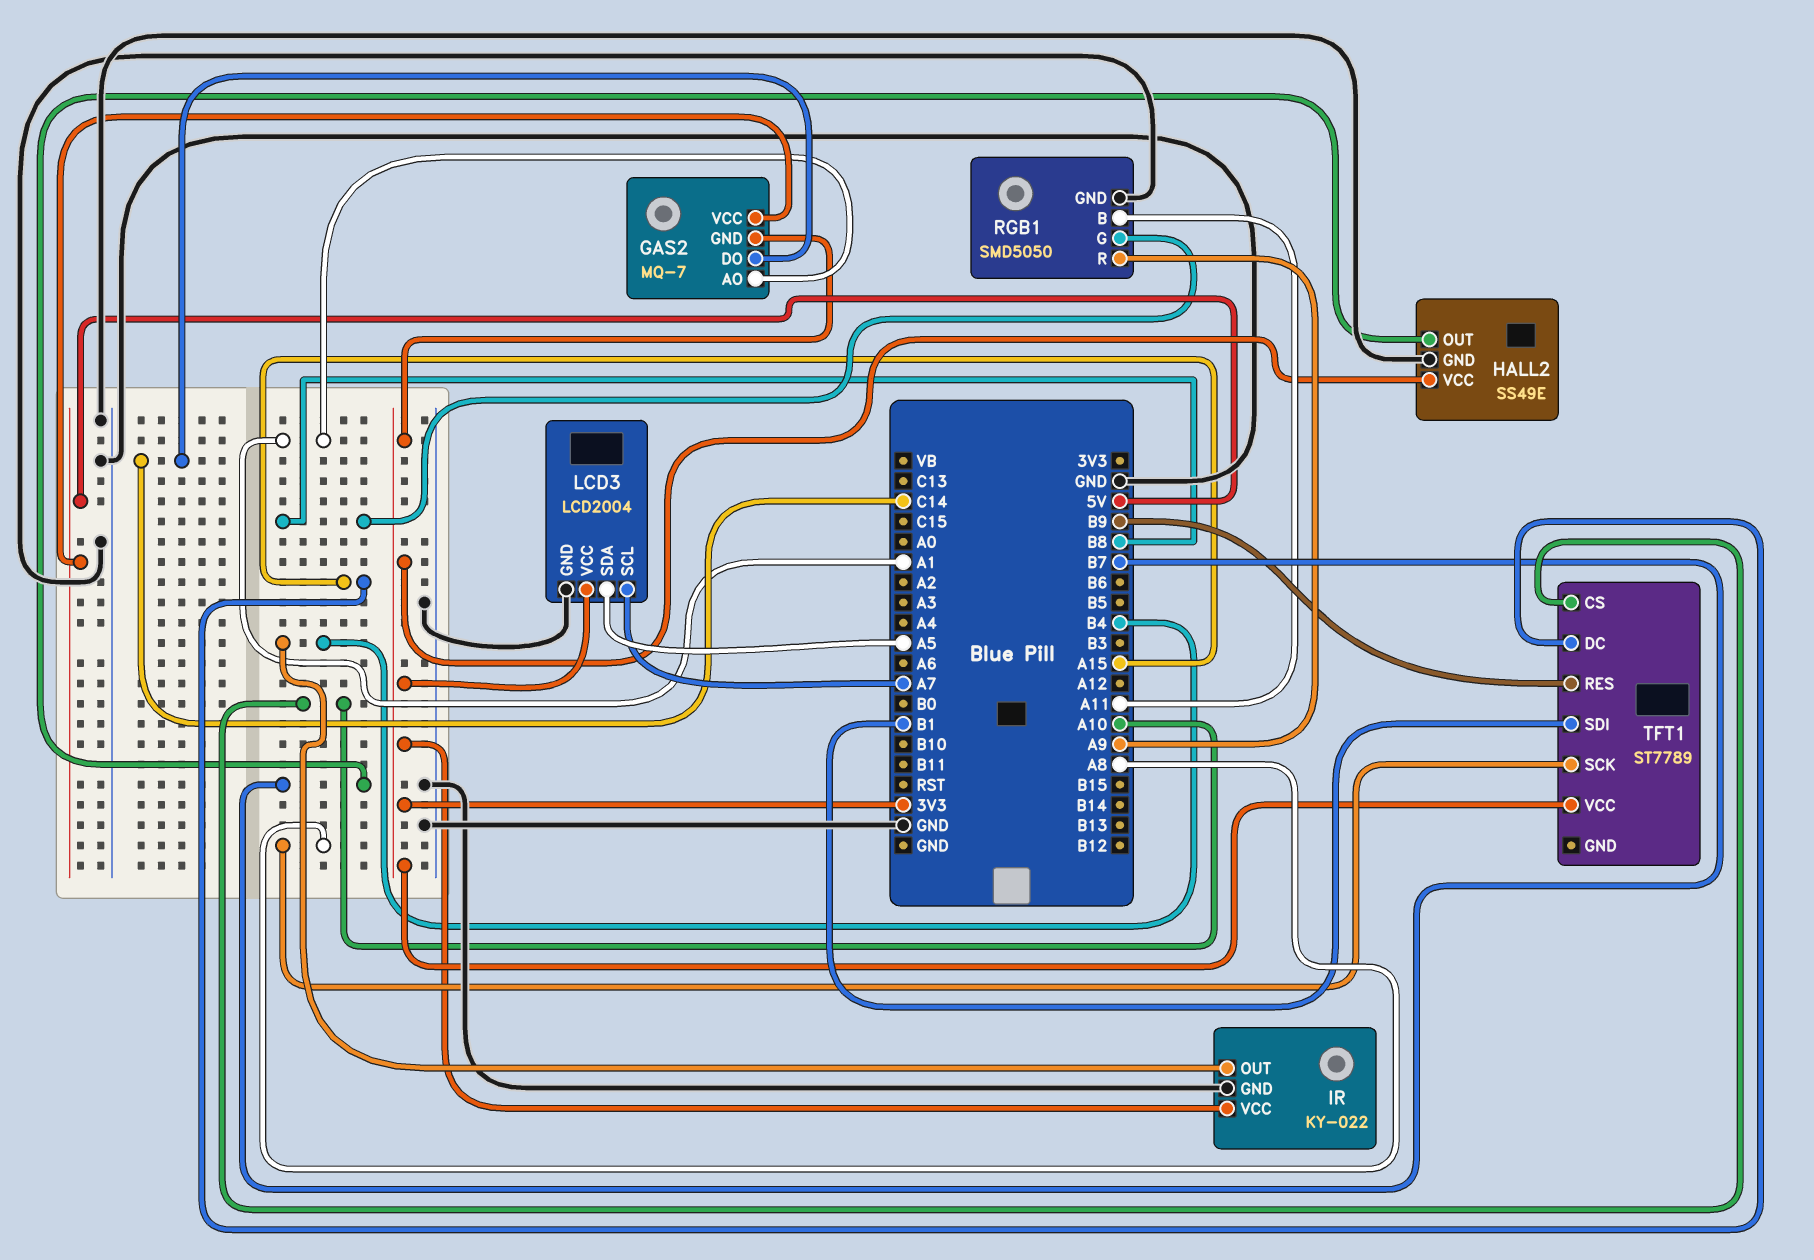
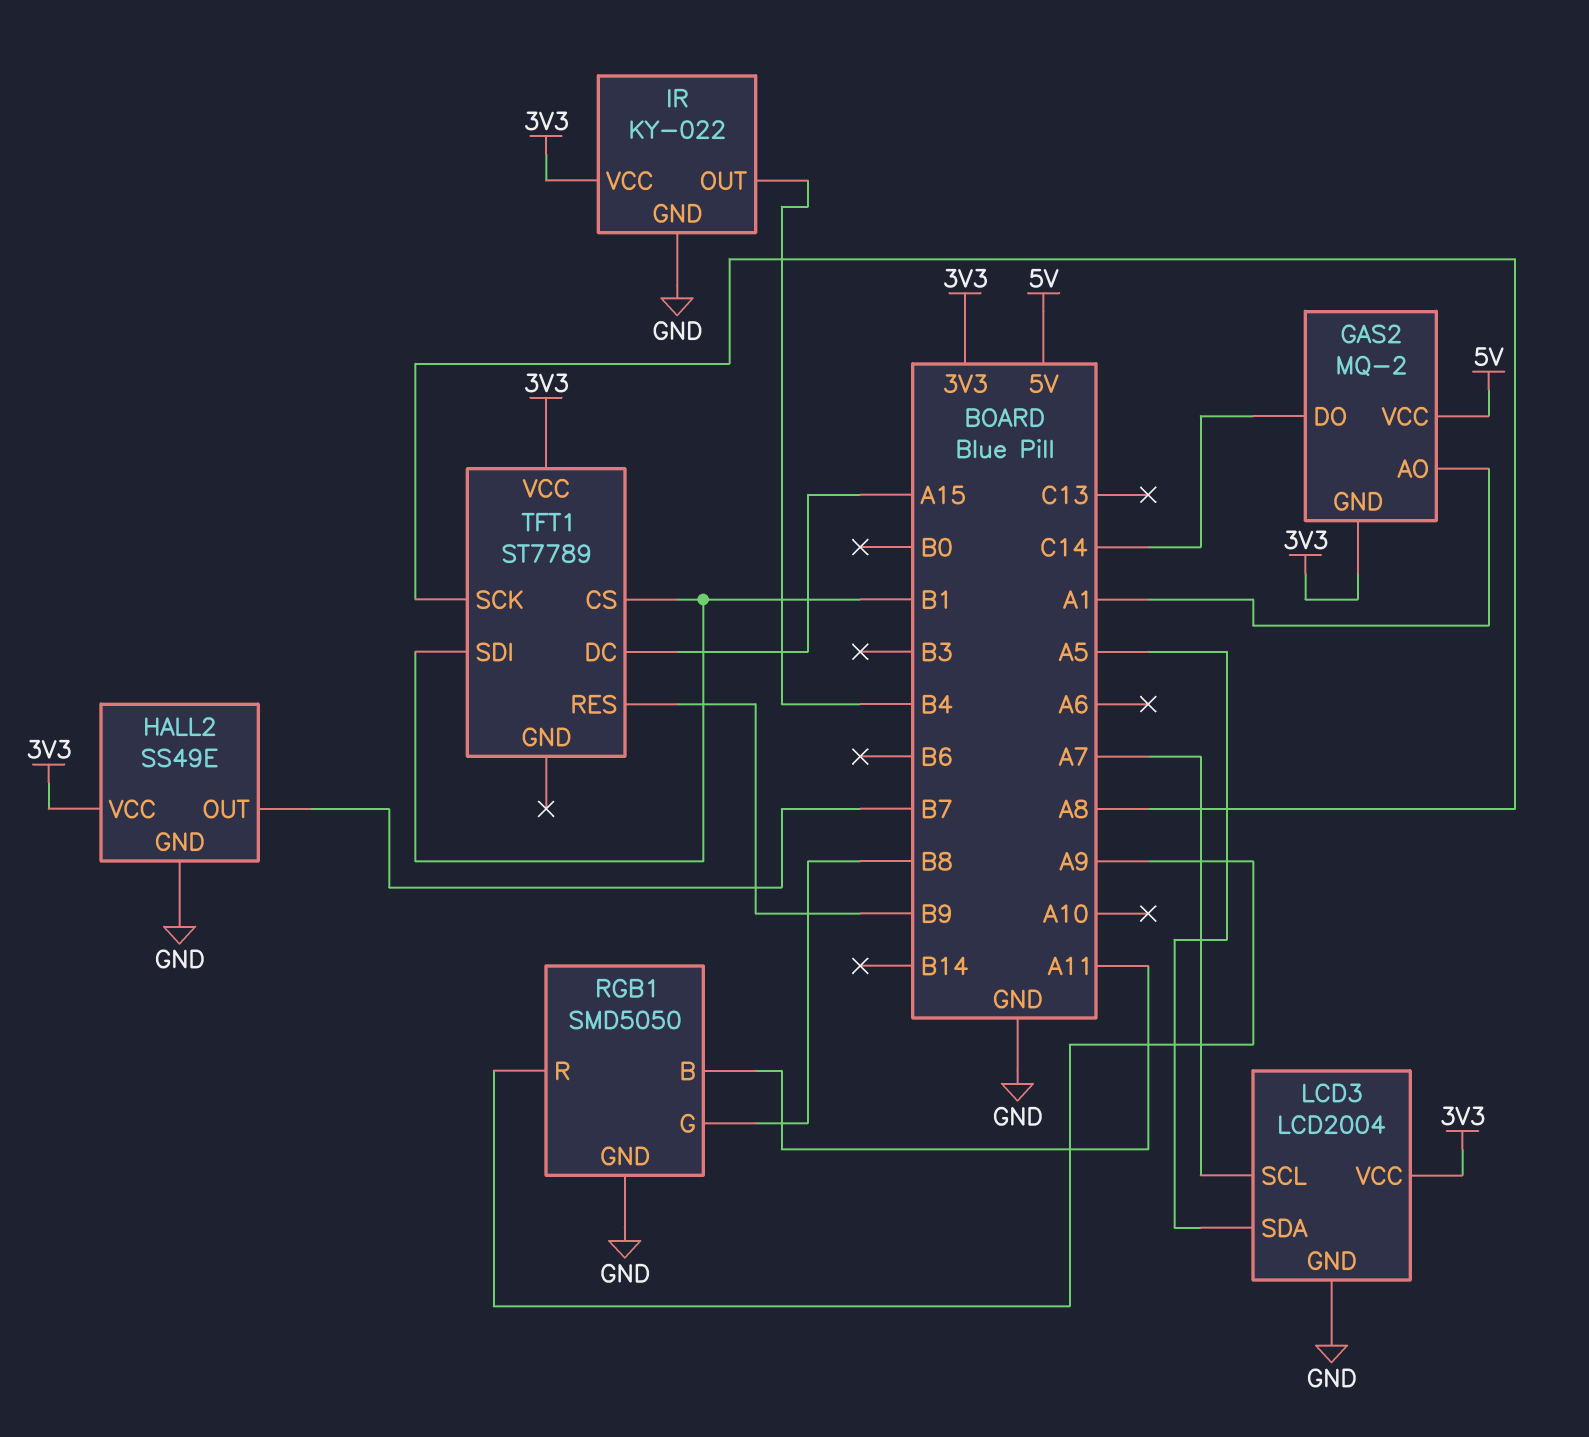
GAS2: MQ-7 -> MQ-2
TFT1 pin CS: A10 -> B1

